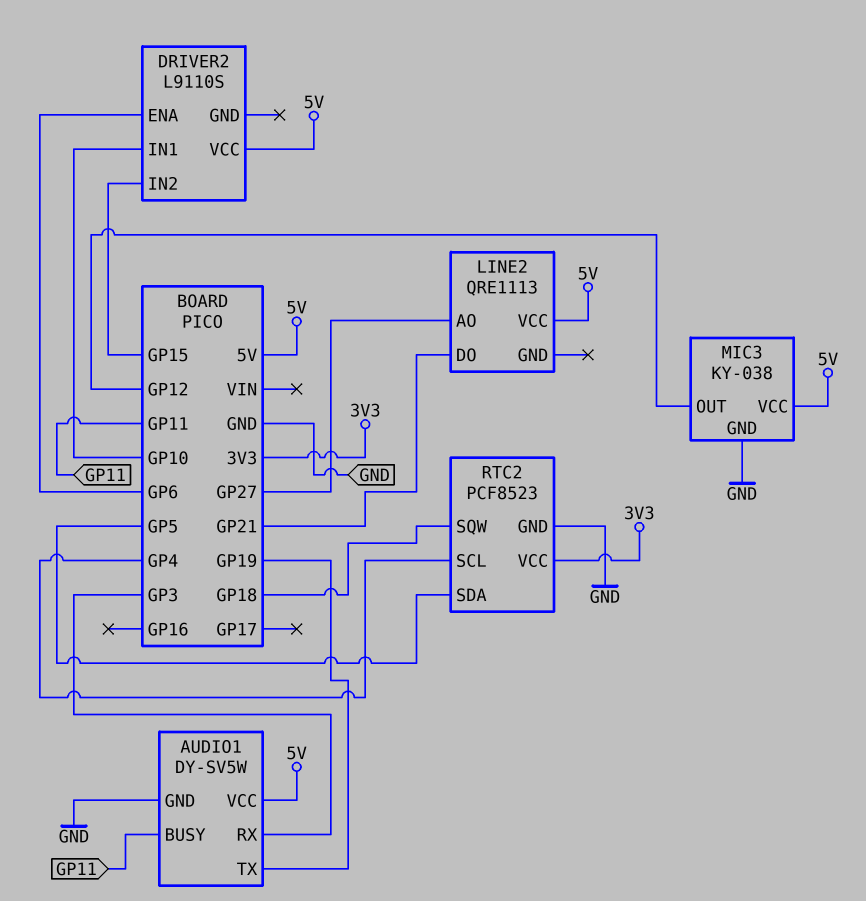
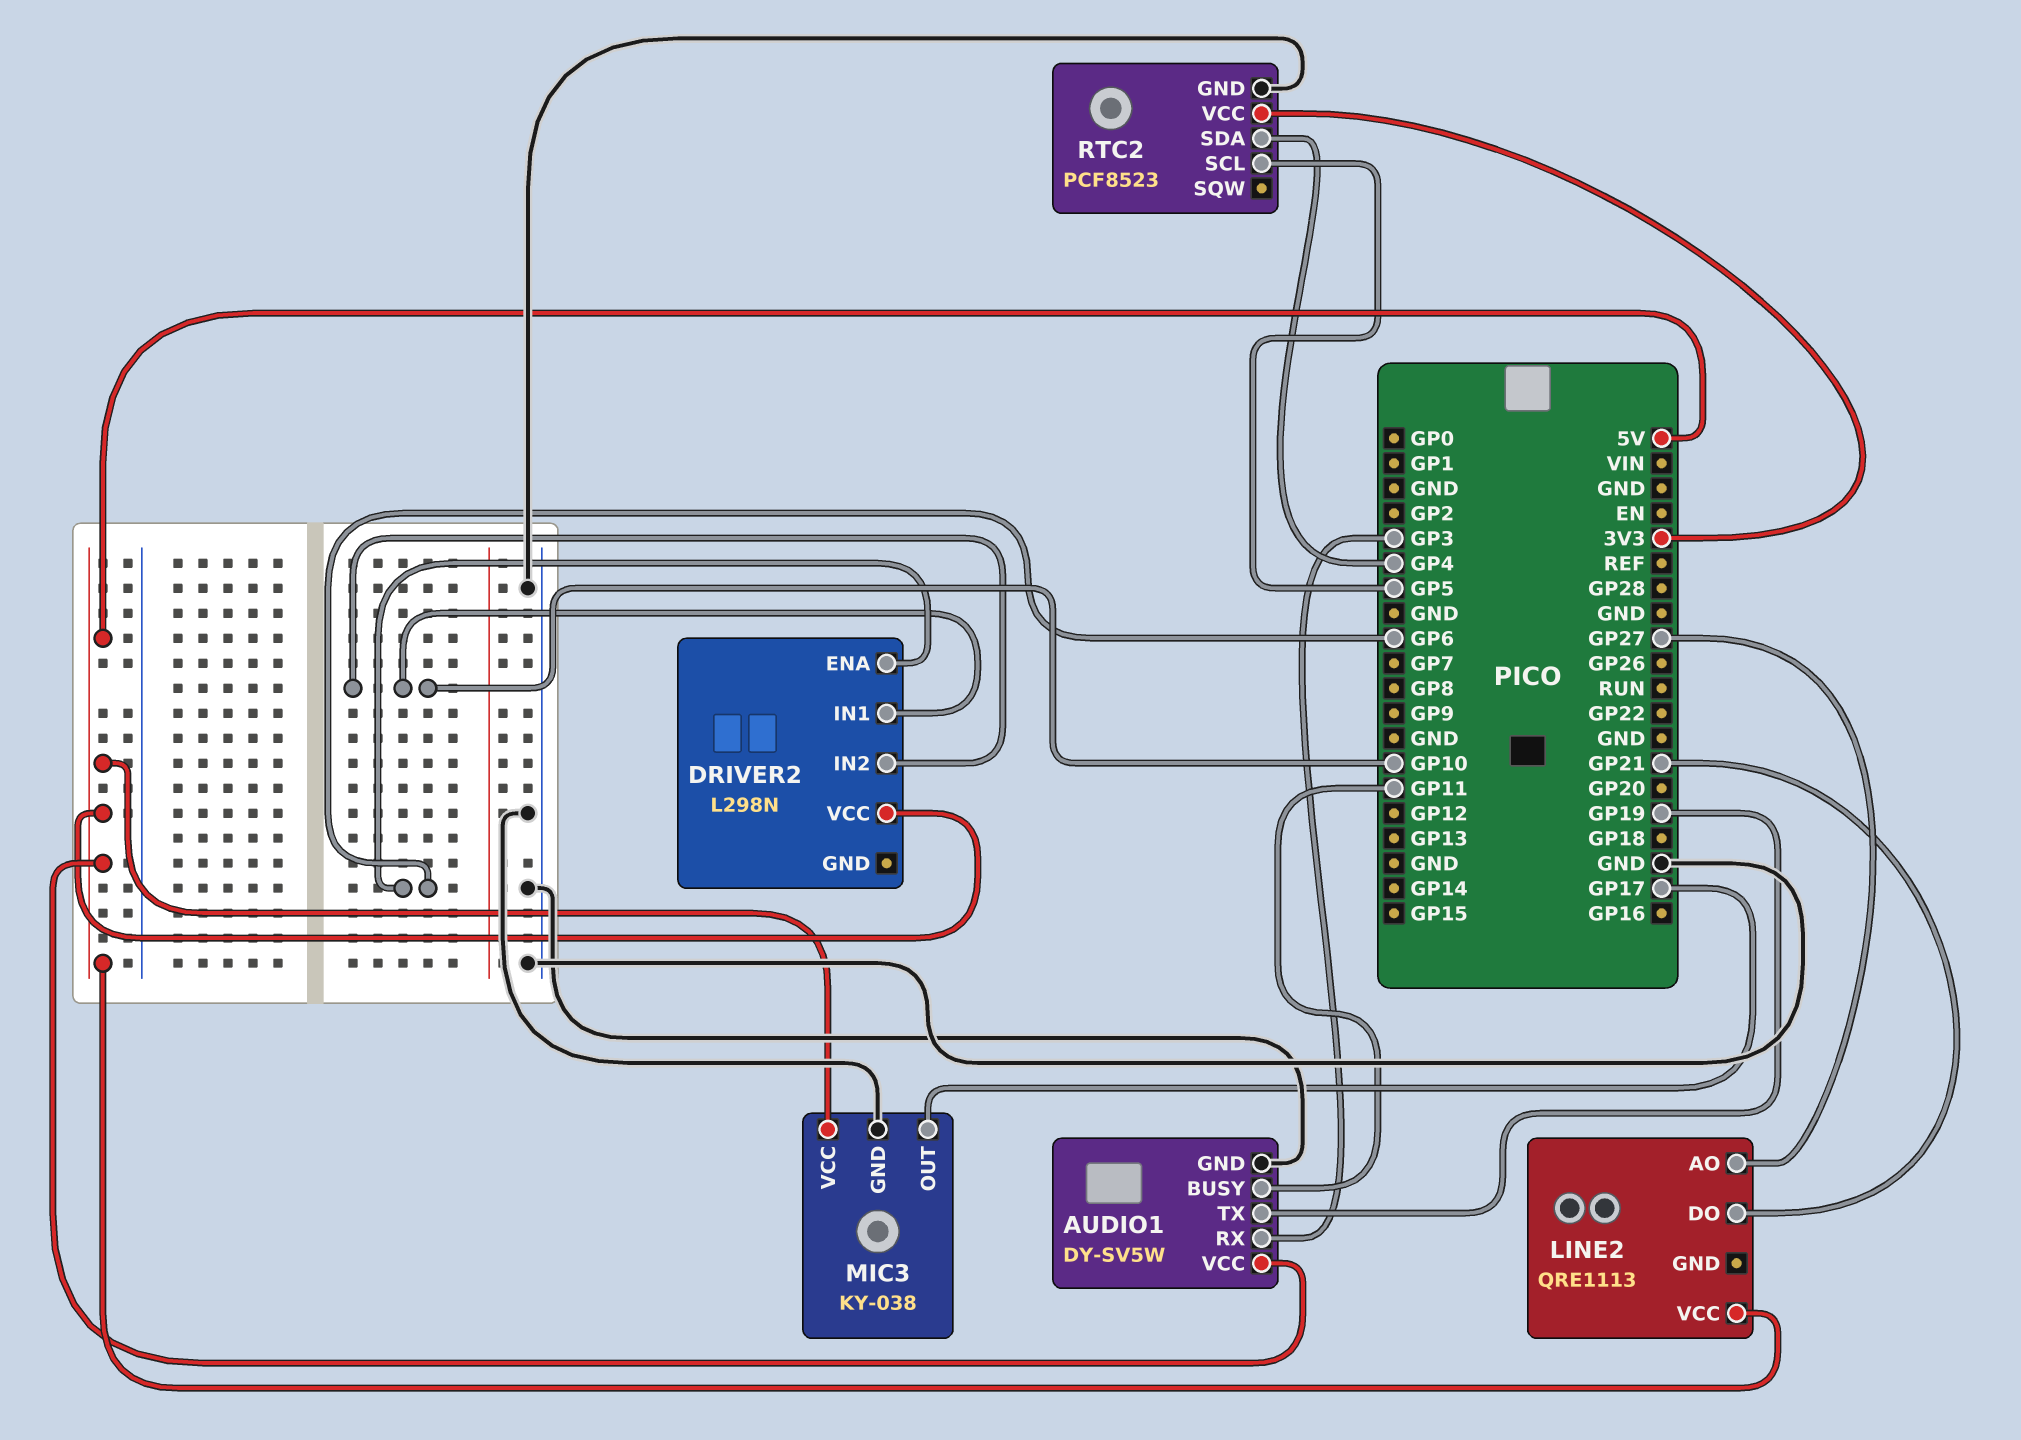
DRIVER2: L9110S -> L298N
DRIVER2 pin IN2: GP15 -> GP10
MIC3 pin OUT: GP12 -> GP17
RTC2 pin SCL: GP4 -> GP5
RTC2 pin SDA: GP5 -> GP4
RTC2 pin SQW: GP18 -> none

